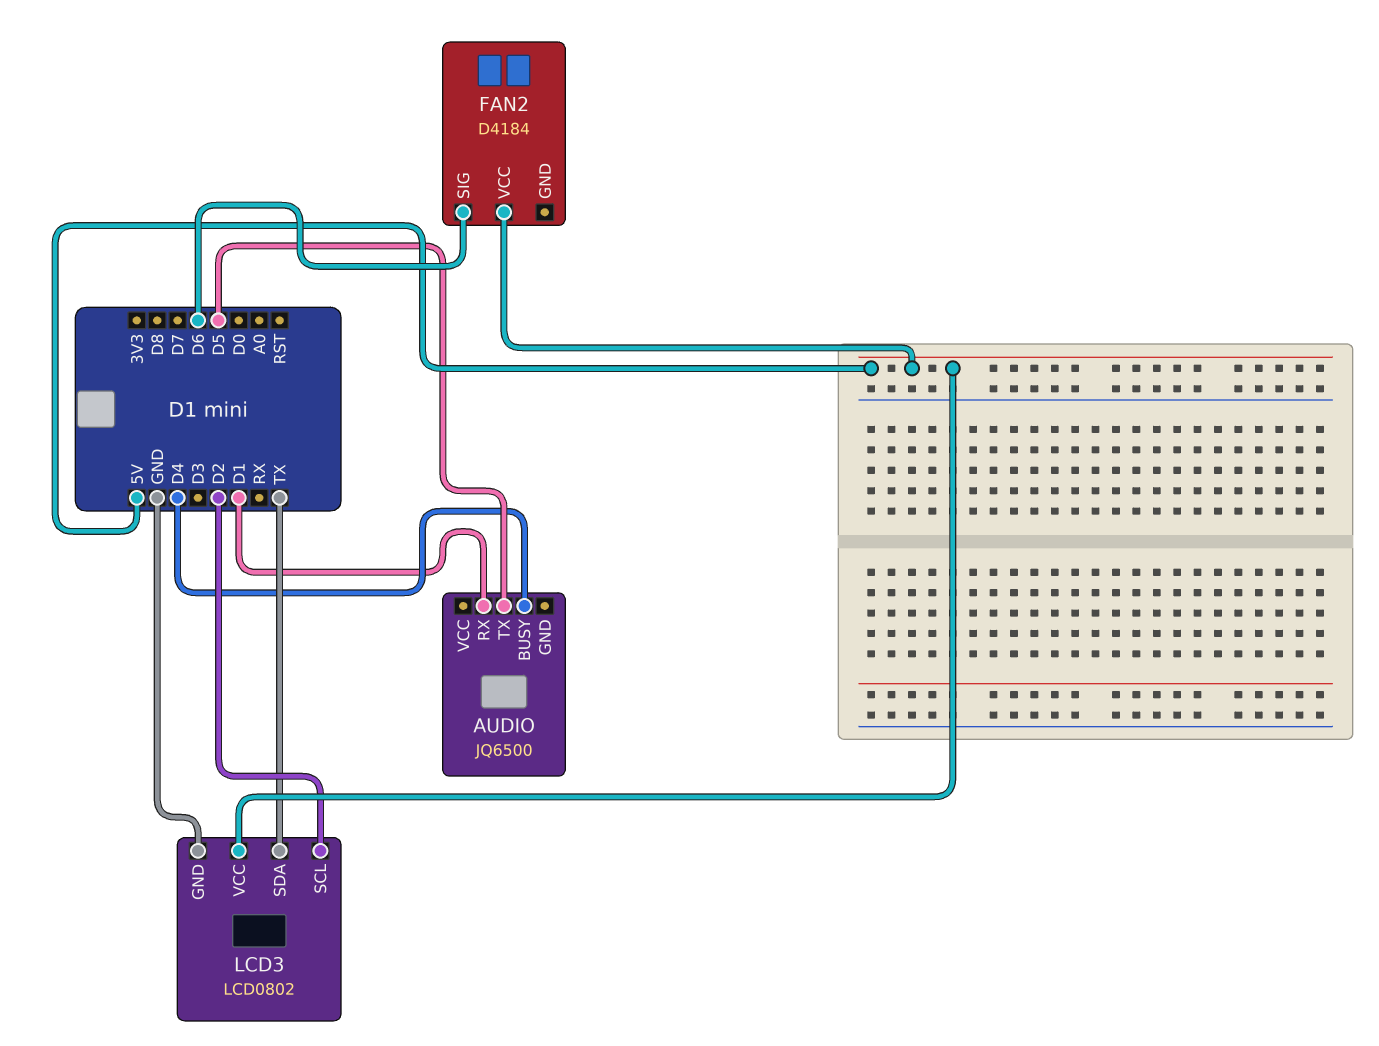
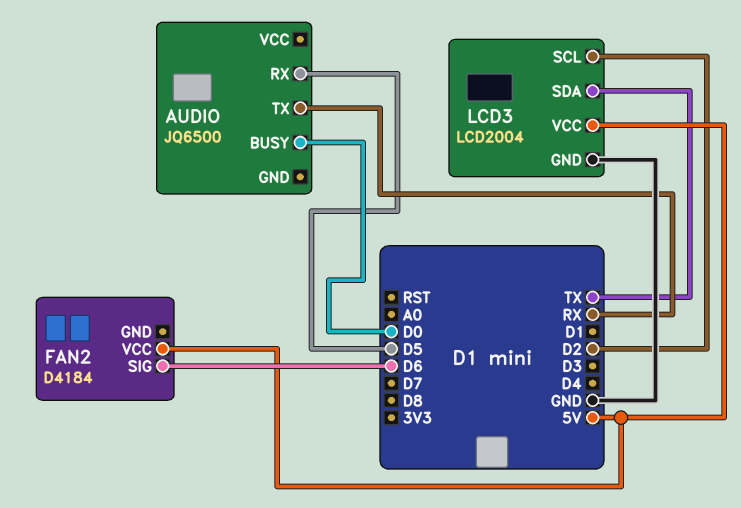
AUDIO pin BUSY: D4 -> D0
AUDIO pin RX: D1 -> D5
AUDIO pin TX: D5 -> RX
LCD3: LCD0802 -> LCD2004

